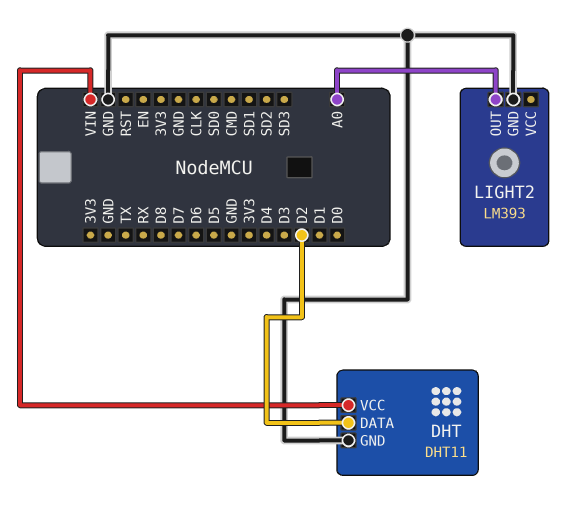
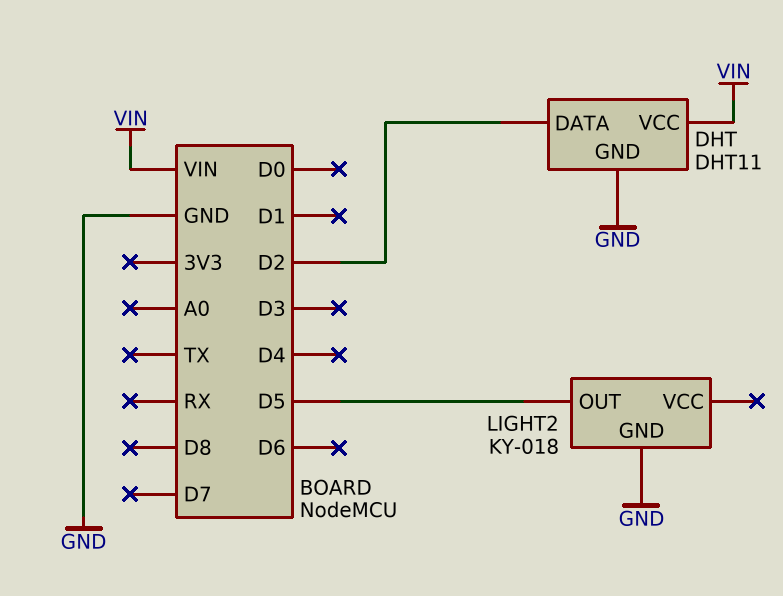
LIGHT2: LM393 -> KY-018
LIGHT2 pin OUT: A0 -> D5

